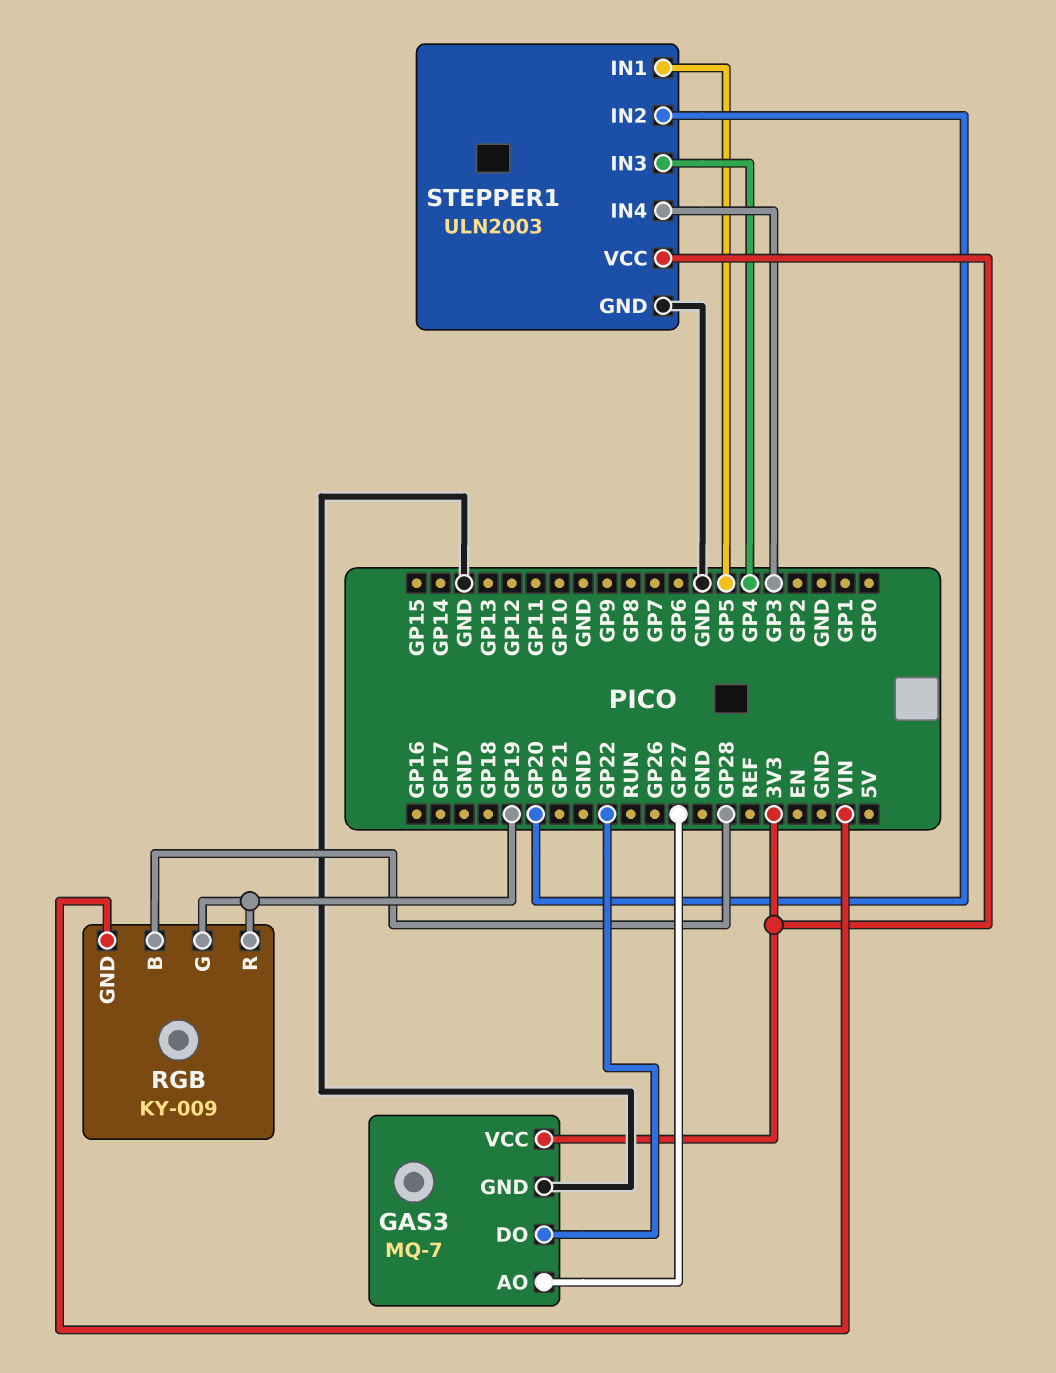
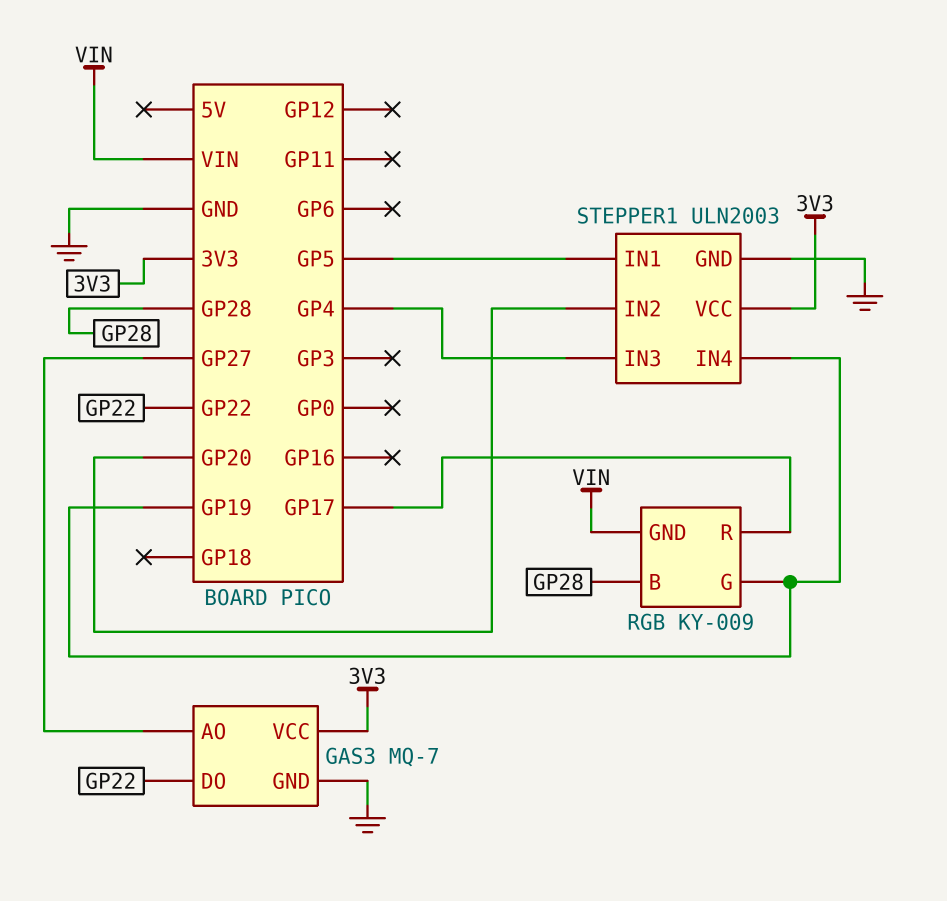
RGB pin R: GP19 -> GP17
STEPPER1 pin IN4: GP3 -> GP19

